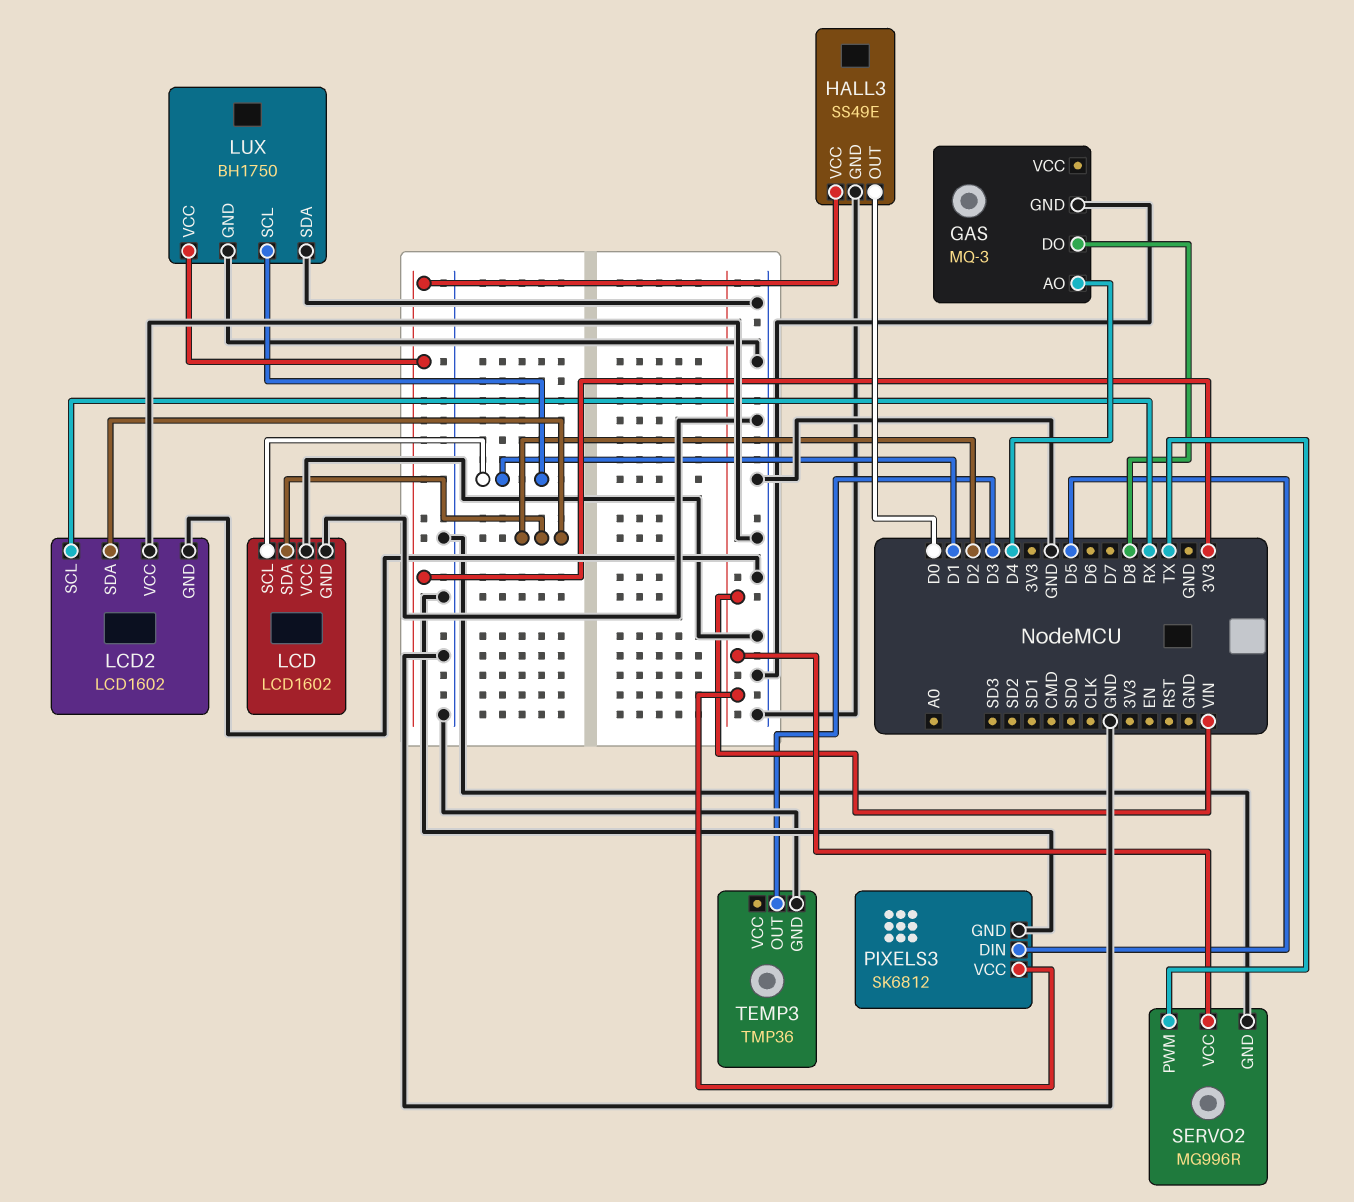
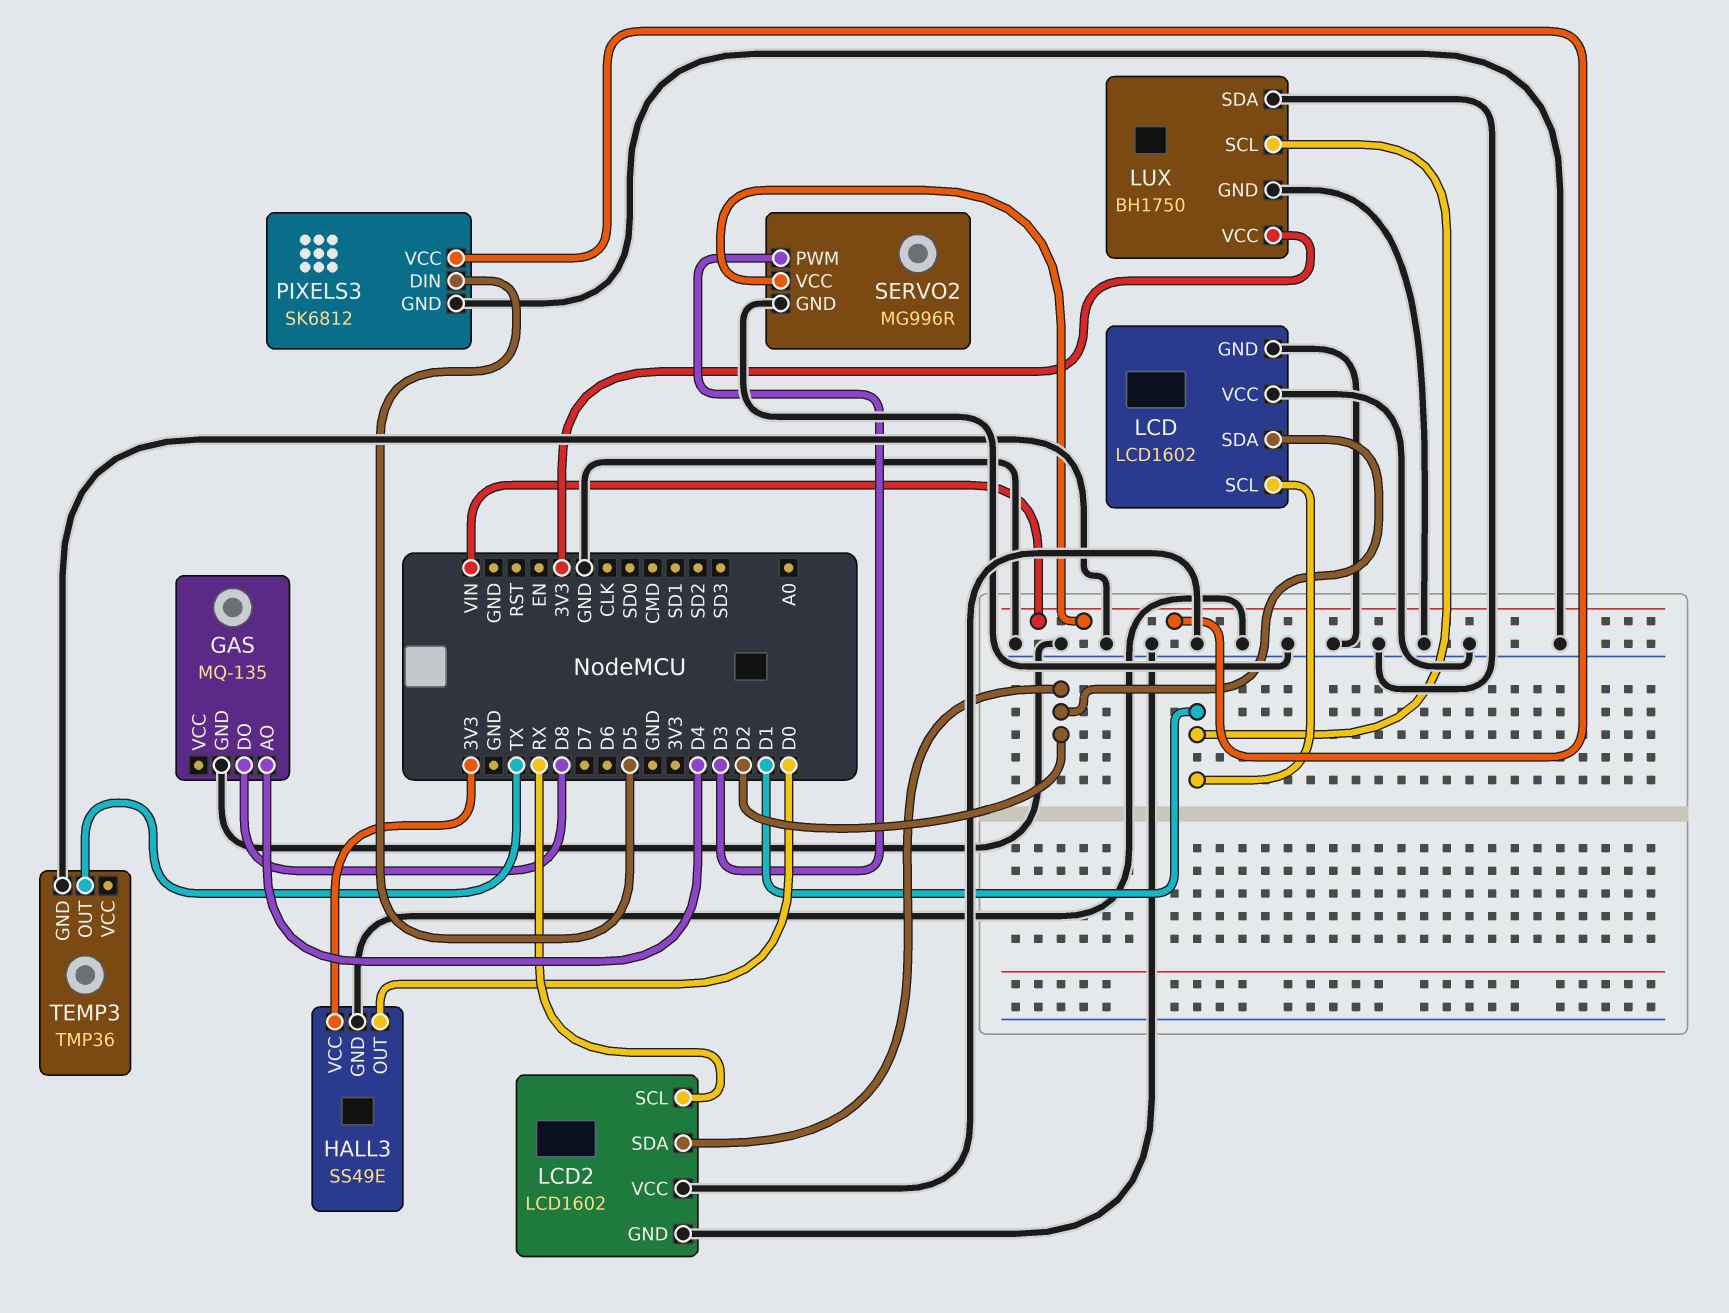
GAS: MQ-3 -> MQ-135
SERVO2 pin PWM: TX -> D3
TEMP3 pin OUT: D3 -> TX

